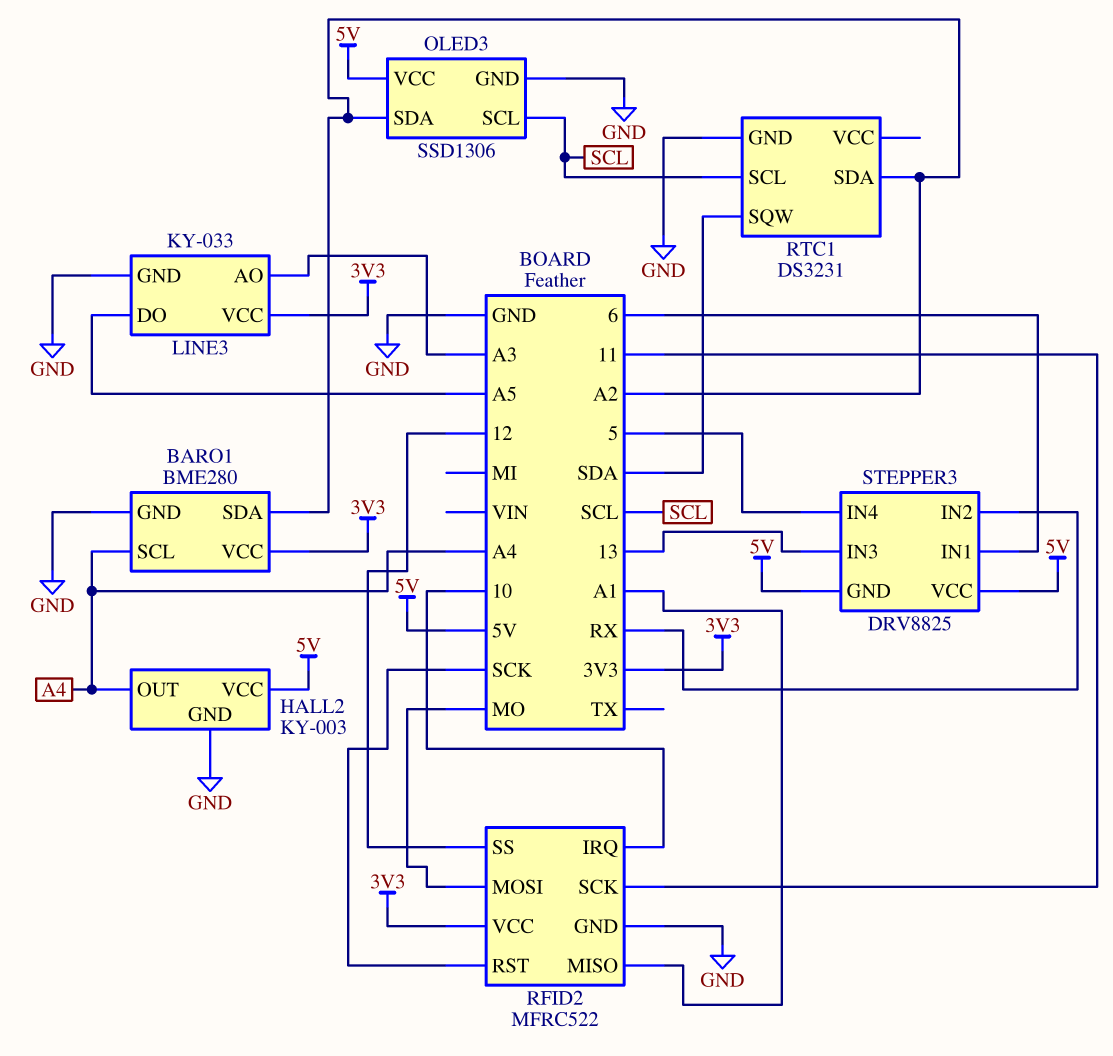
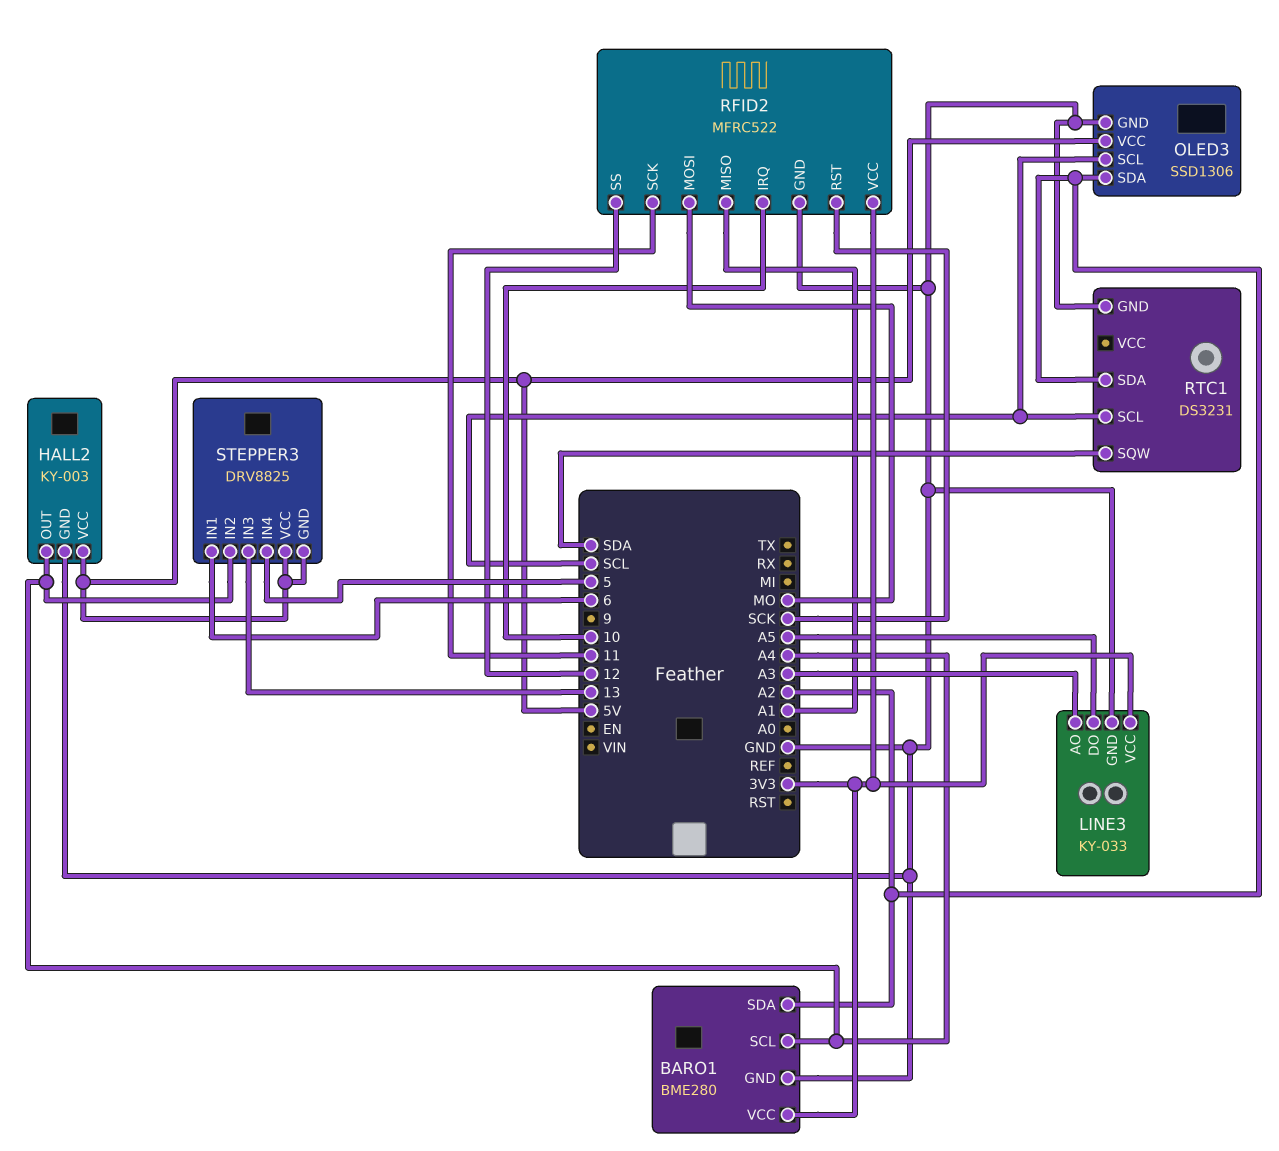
STEPPER3 pin IN2: RX -> A4

